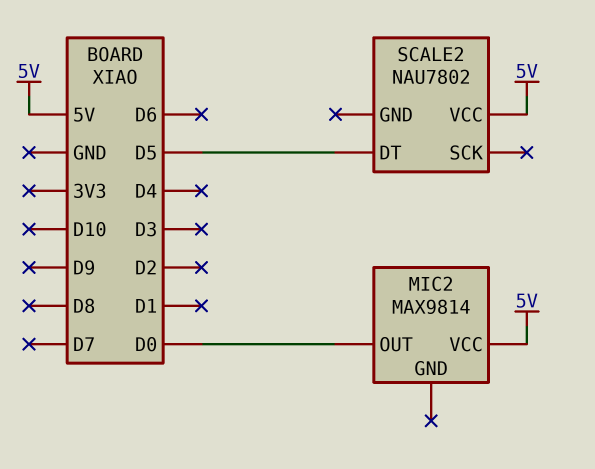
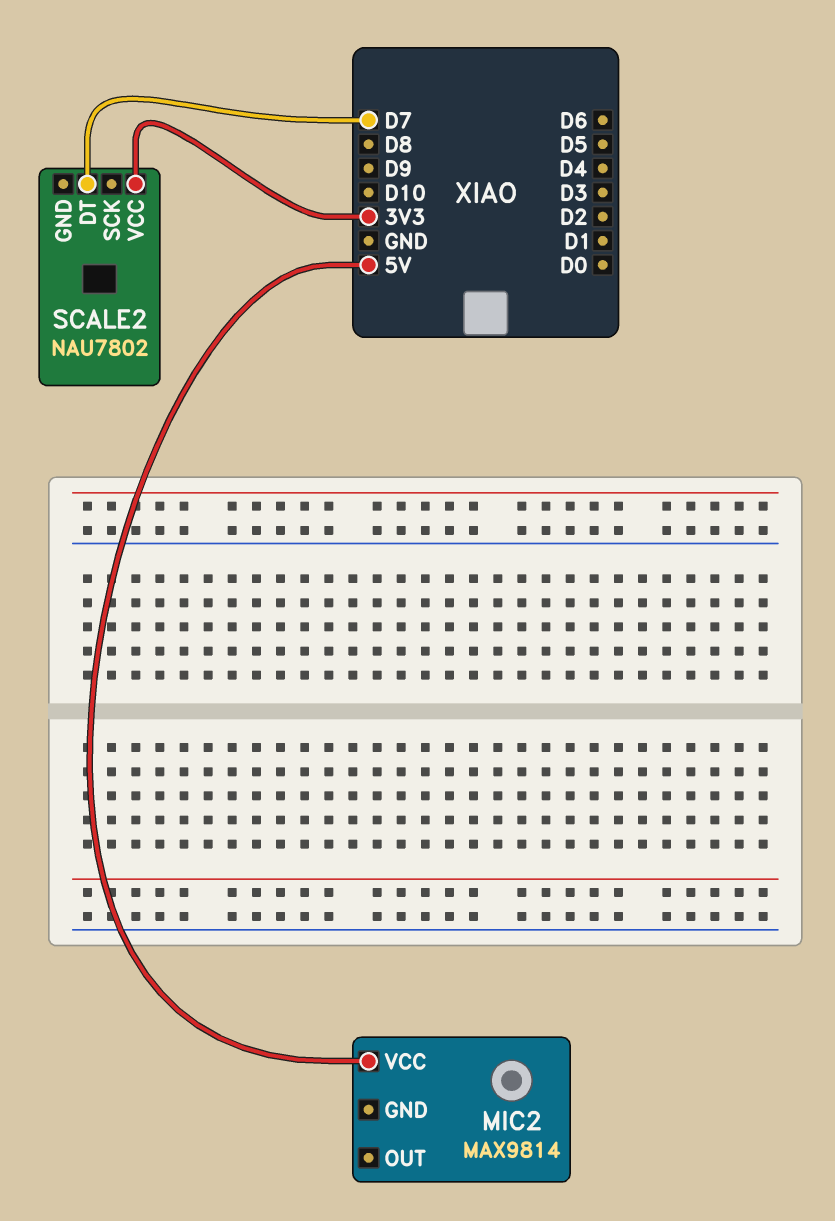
MIC2 pin OUT: D0 -> none
SCALE2 pin DT: D5 -> D7
SCALE2 pin VCC: 5V -> 3V3

